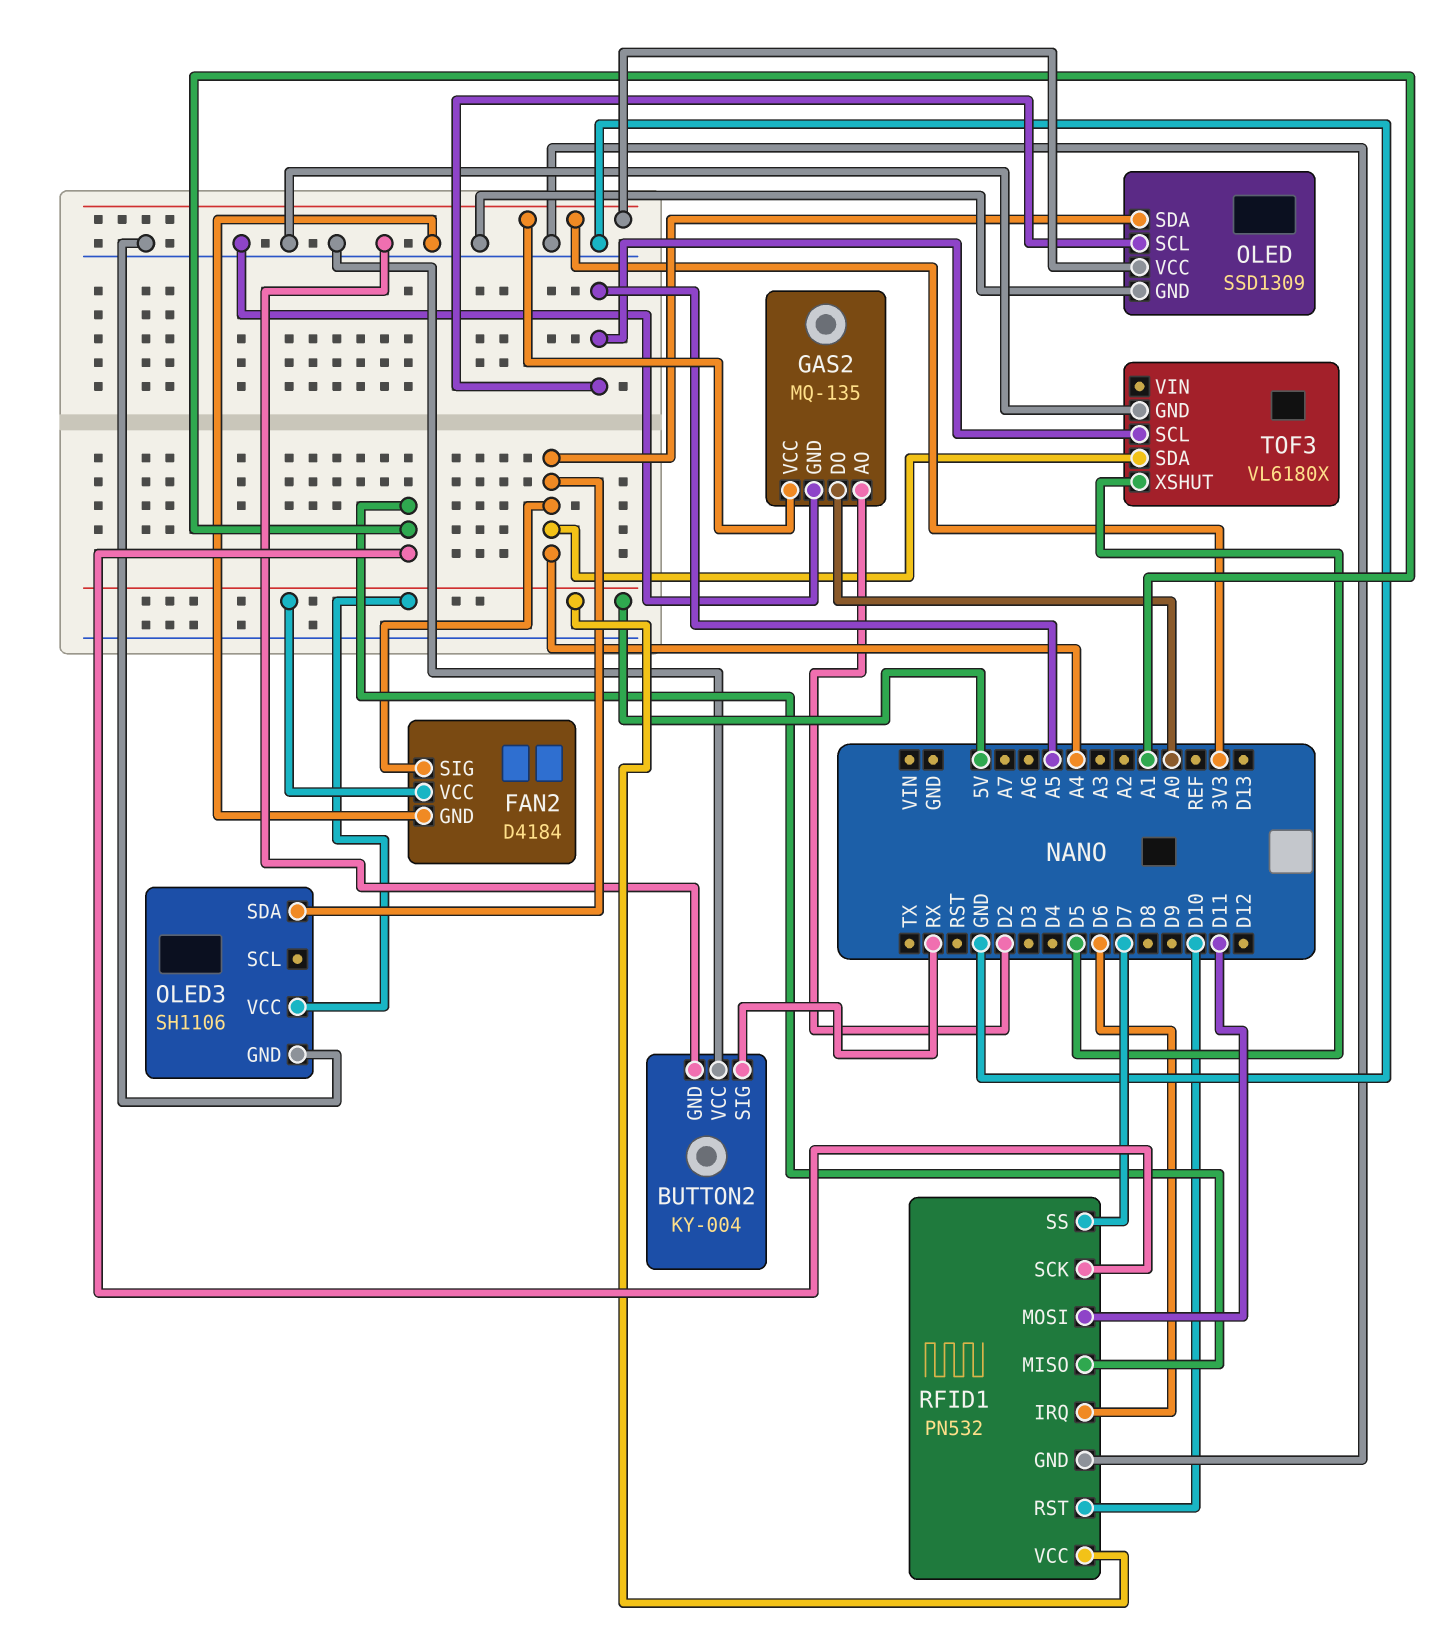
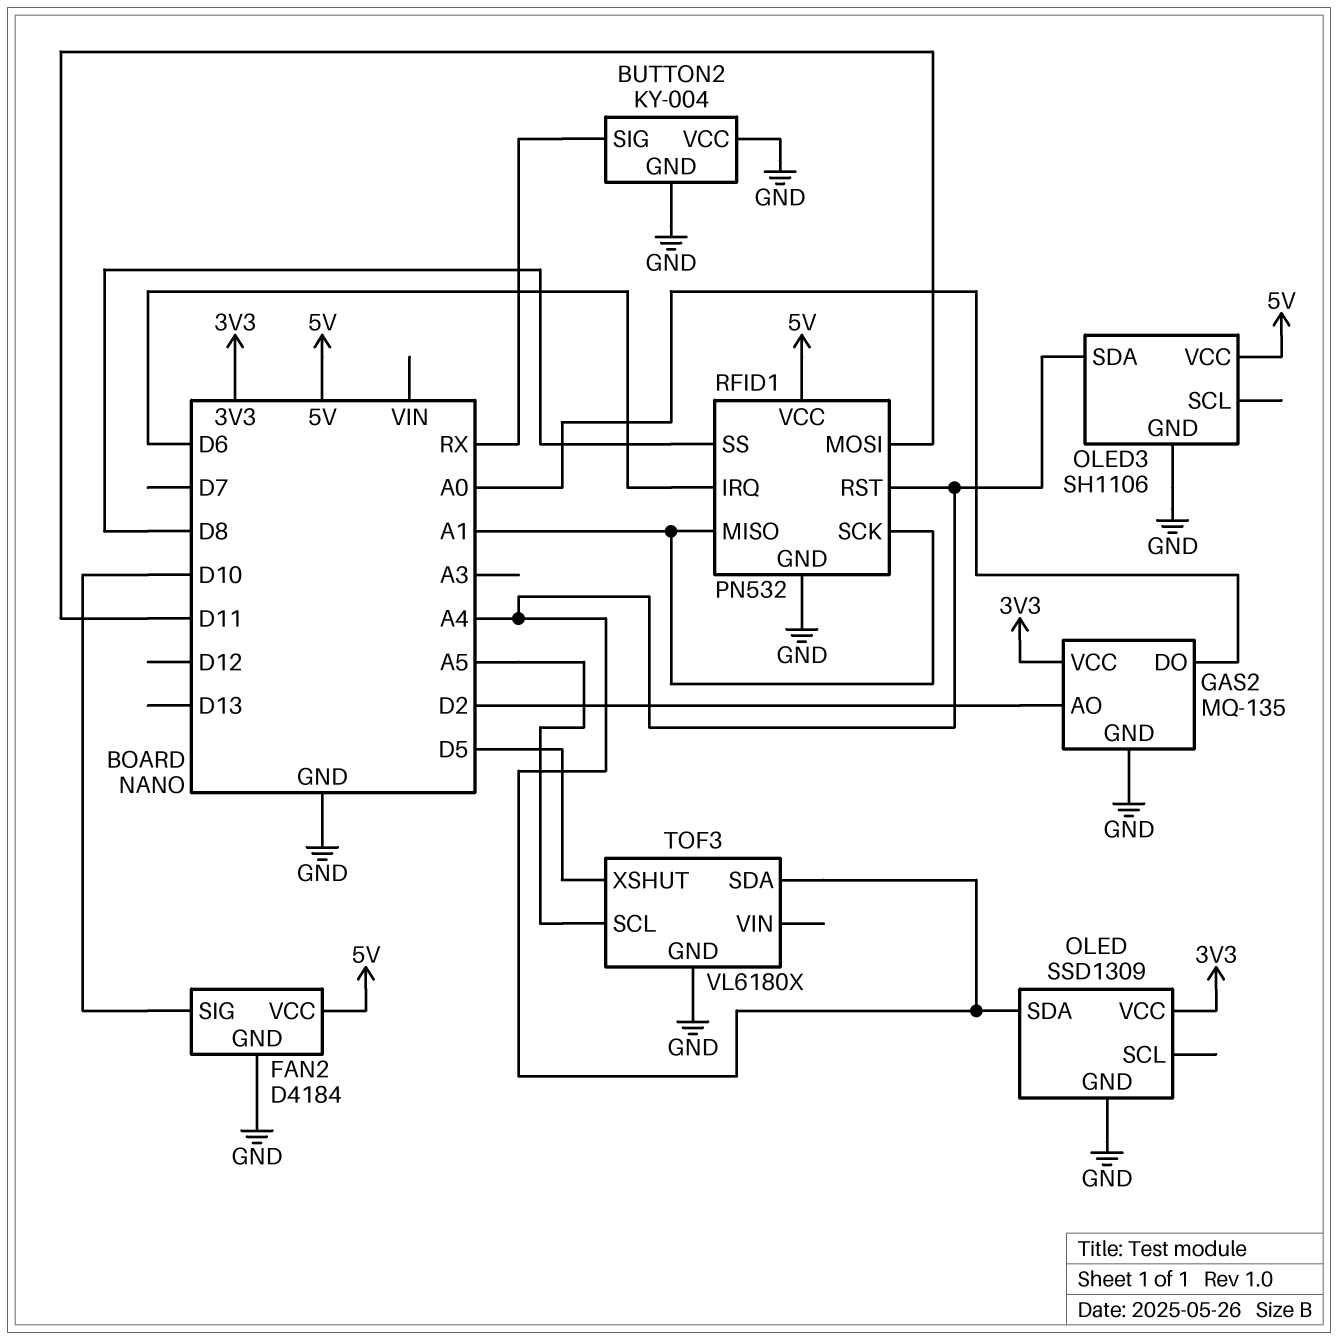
FAN2 pin SIG: A4 -> D10
OLED pin SCL: A5 -> none
RFID1 pin RST: D10 -> A4
RFID1 pin SS: D7 -> D8

